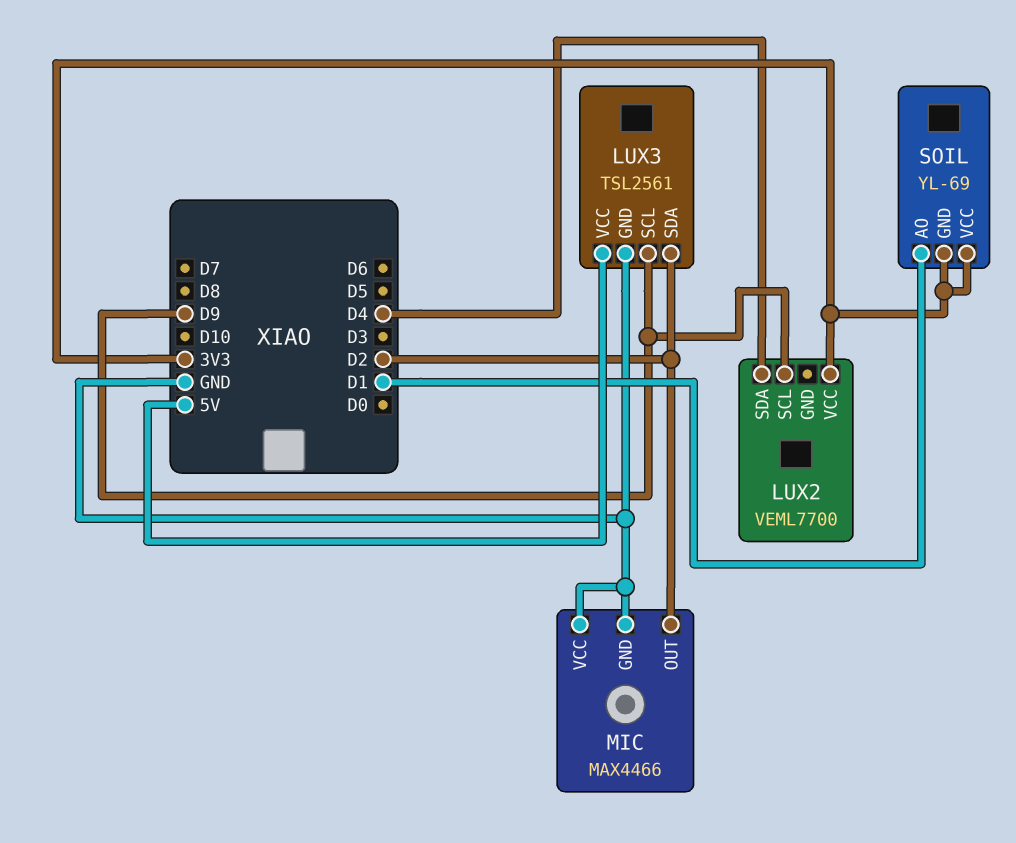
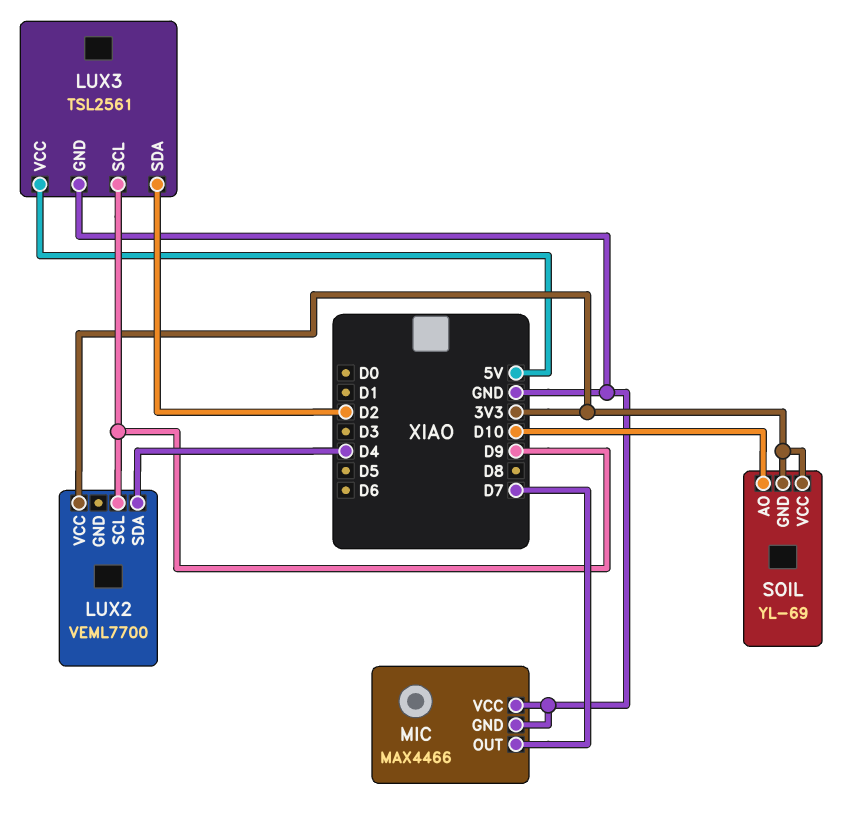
MIC pin OUT: D2 -> D7
SOIL pin AO: D1 -> D10

